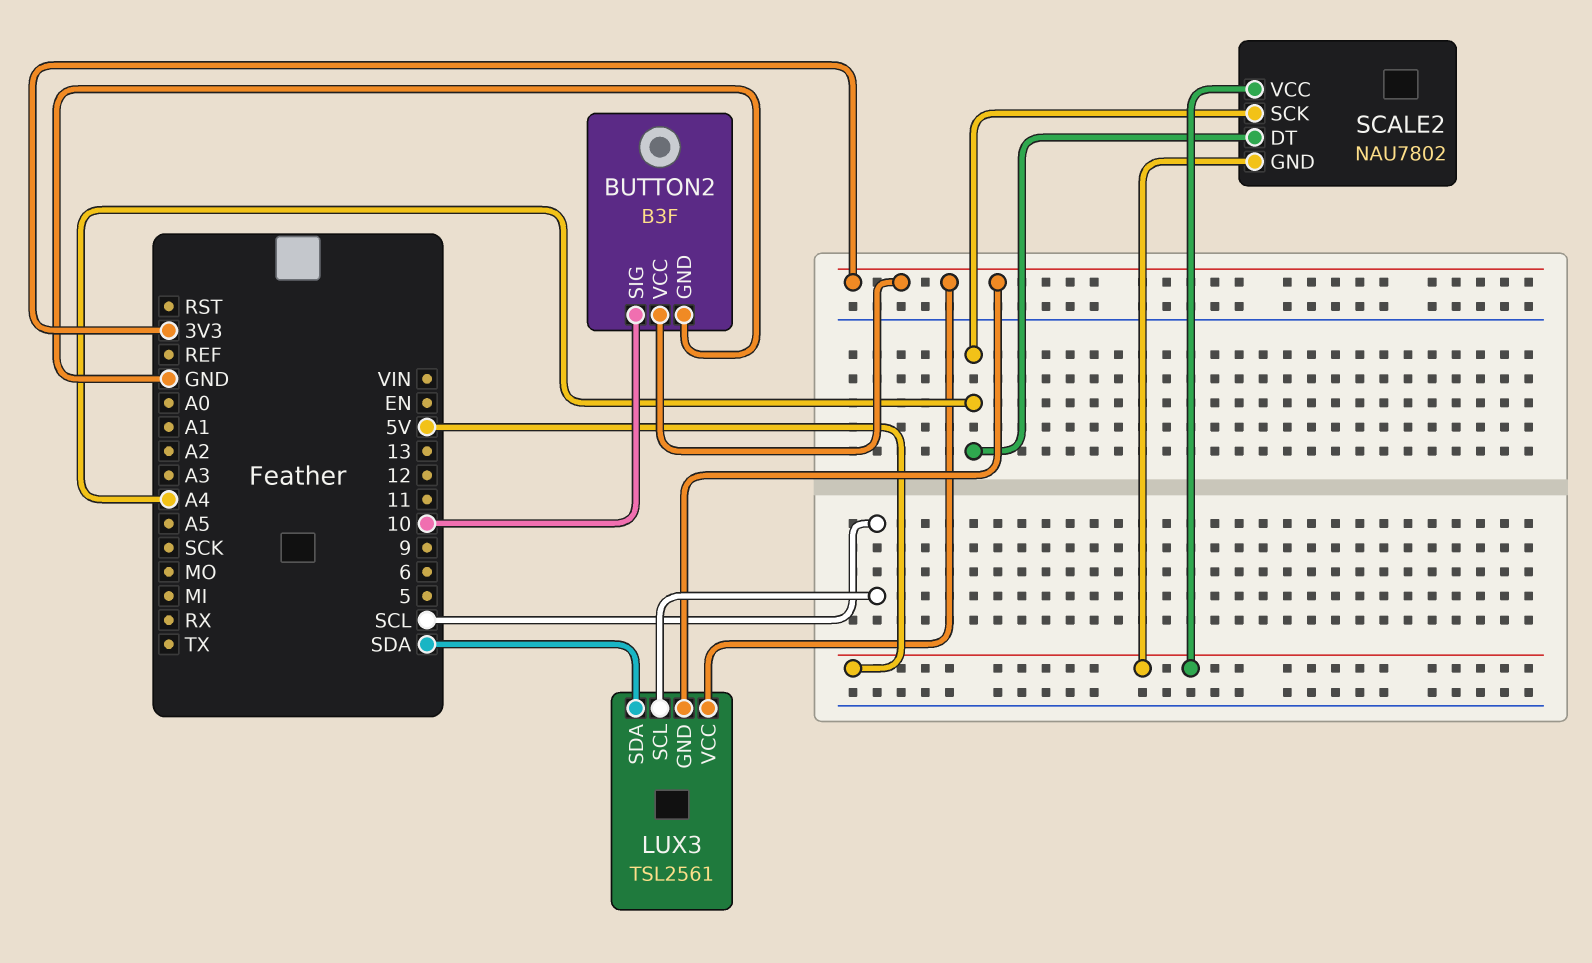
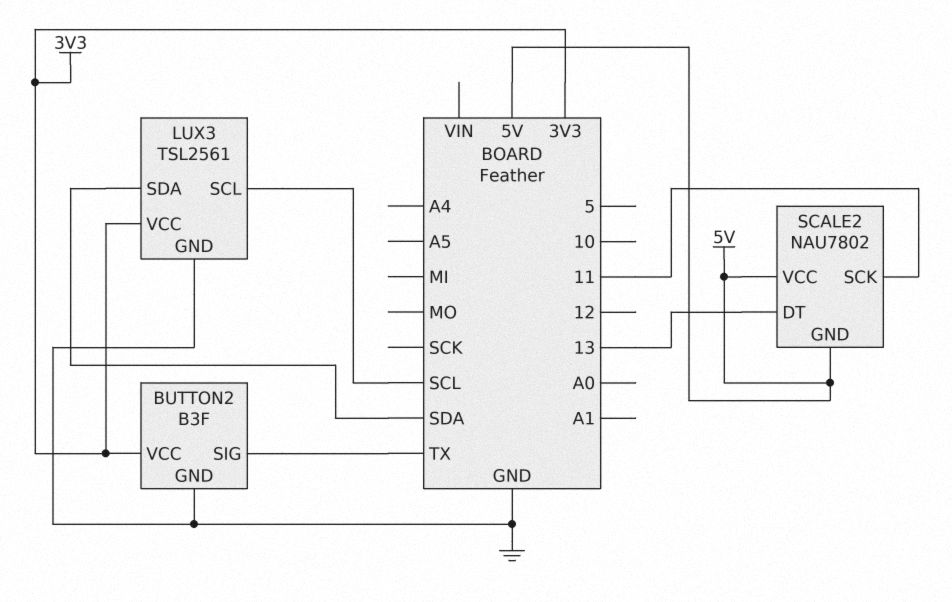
BUTTON2 pin SIG: 10 -> TX
LUX3 pin GND: 3V3 -> GND
SCALE2 pin DT: A4 -> 13
SCALE2 pin SCK: A4 -> 11

